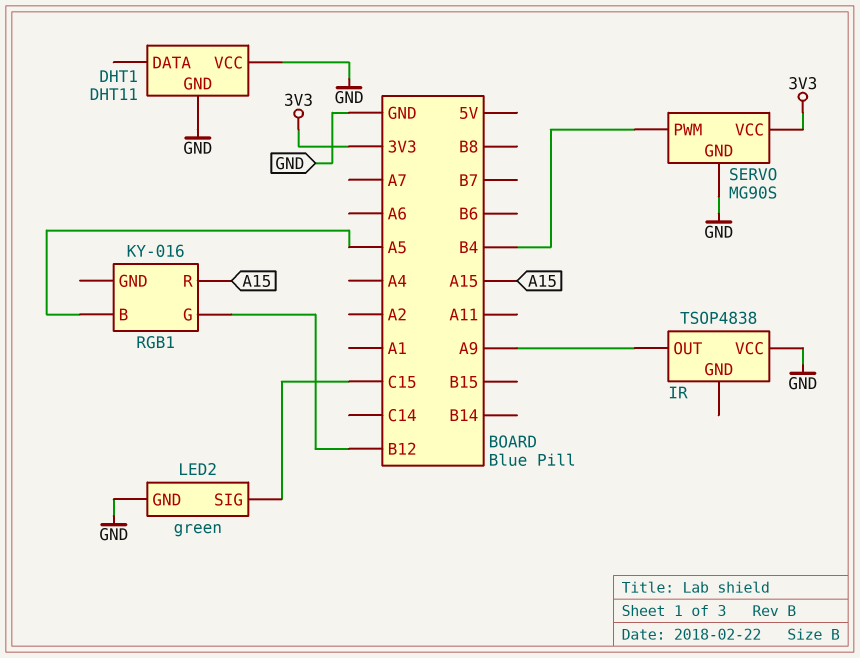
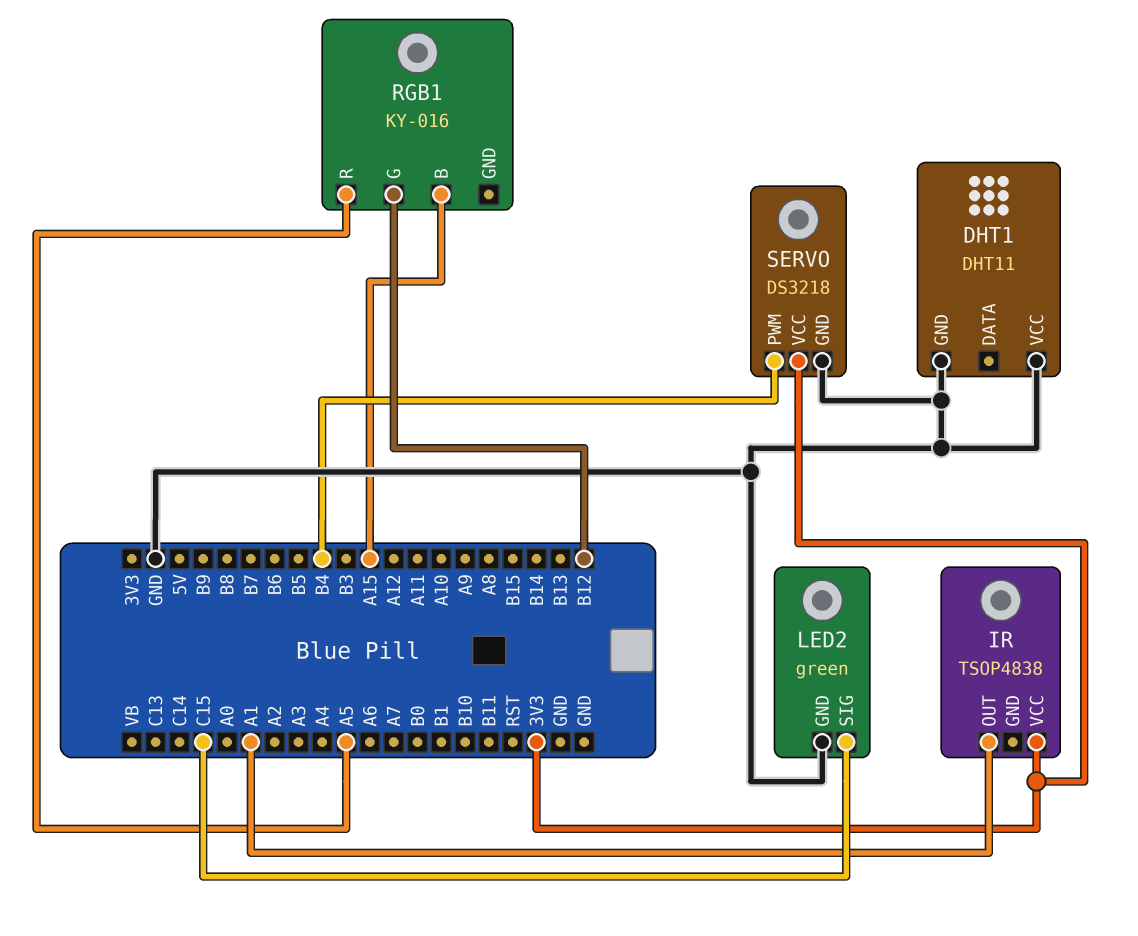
IR pin OUT: A9 -> A1
IR pin VCC: GND -> 3V3
RGB1 pin B: A5 -> A15
RGB1 pin R: A15 -> A5
SERVO: MG90S -> DS3218

